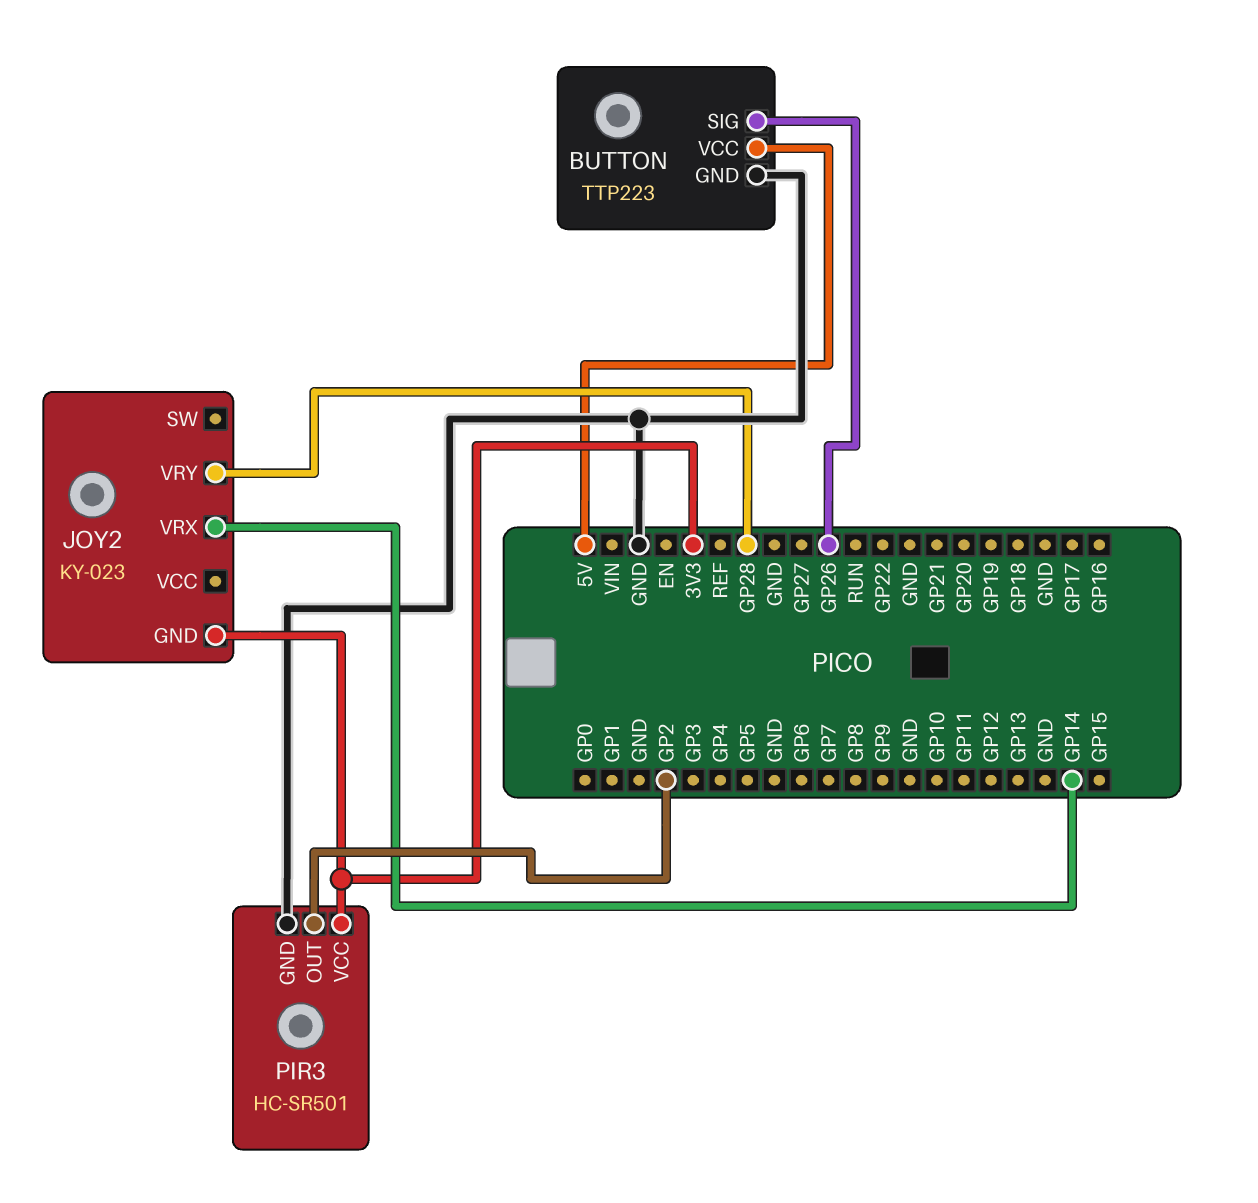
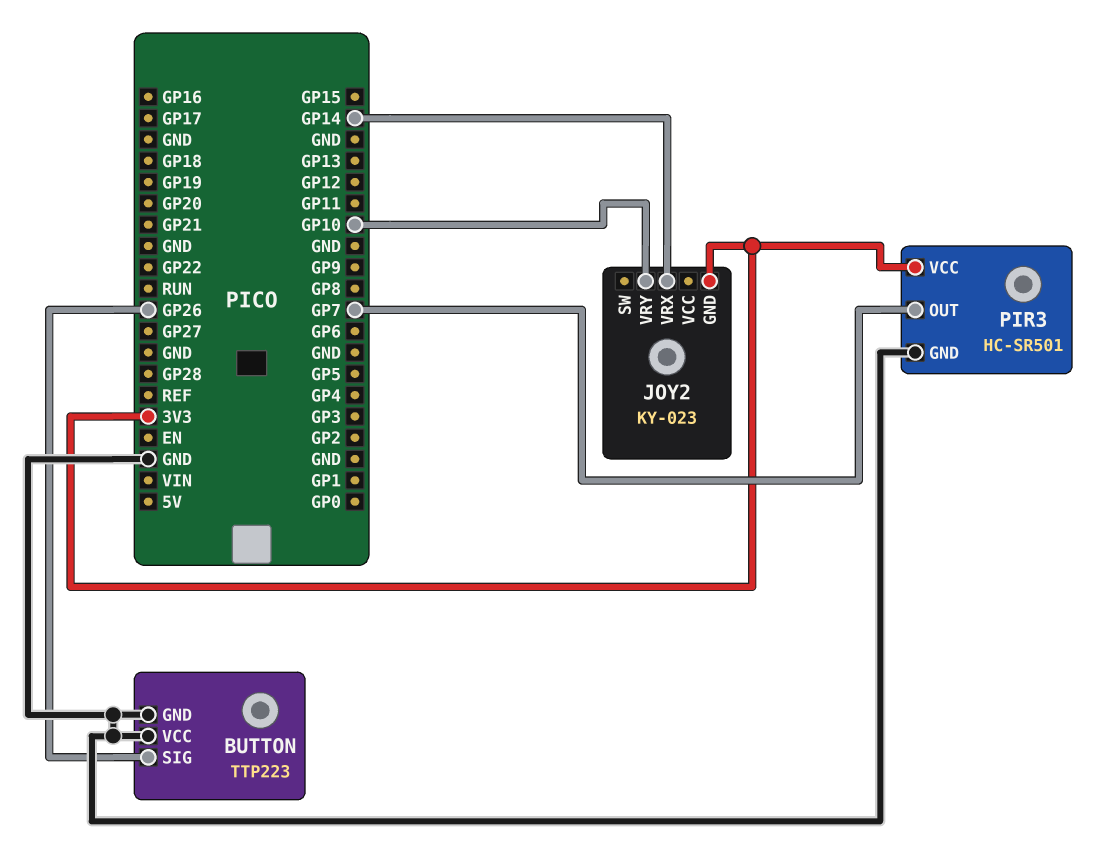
BUTTON pin VCC: 5V -> GND
JOY2 pin VRY: GP28 -> GP10
PIR3 pin OUT: GP2 -> GP7

